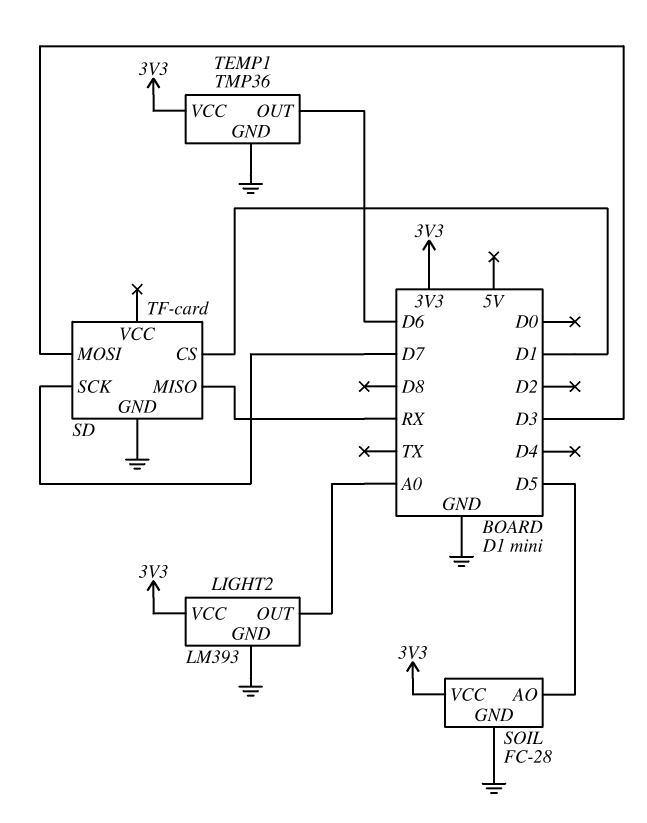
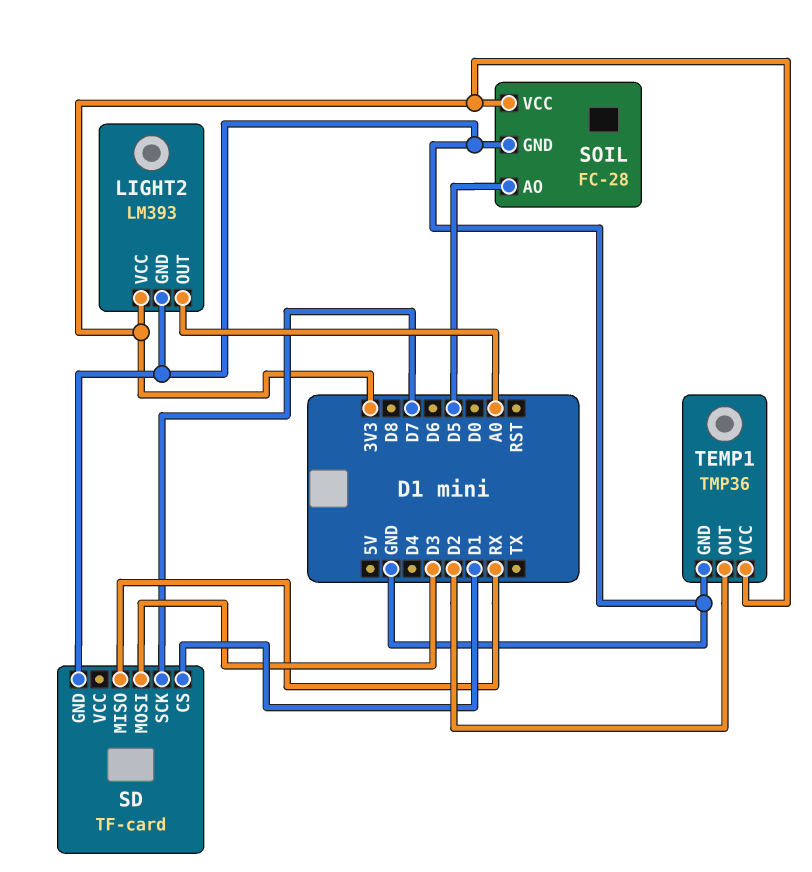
TEMP1 pin OUT: D6 -> D2

